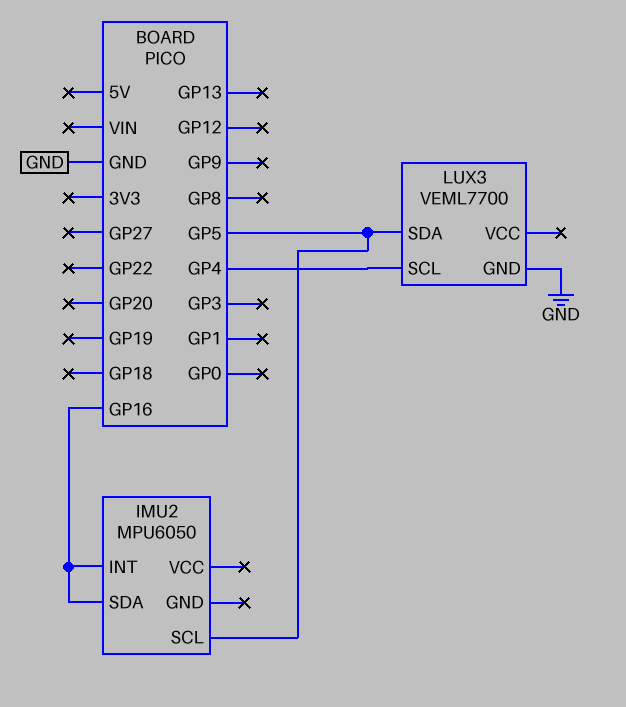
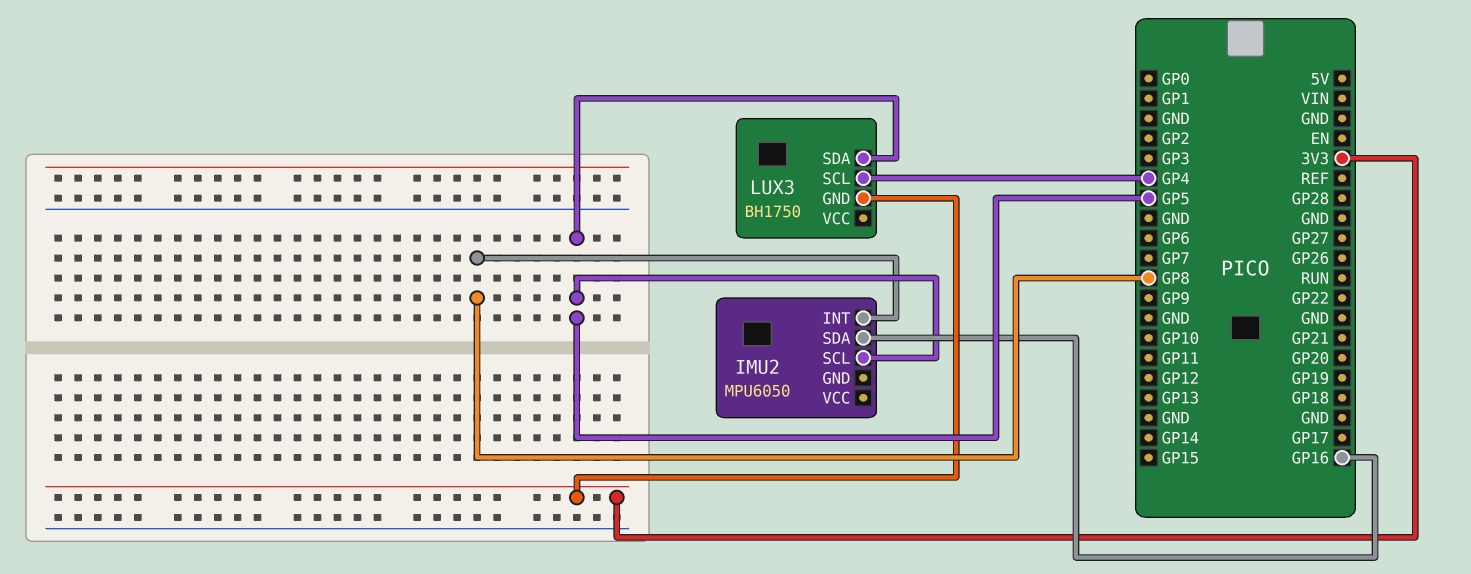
IMU2 pin INT: GP16 -> GP8
LUX3: VEML7700 -> BH1750
LUX3 pin GND: GND -> 3V3

